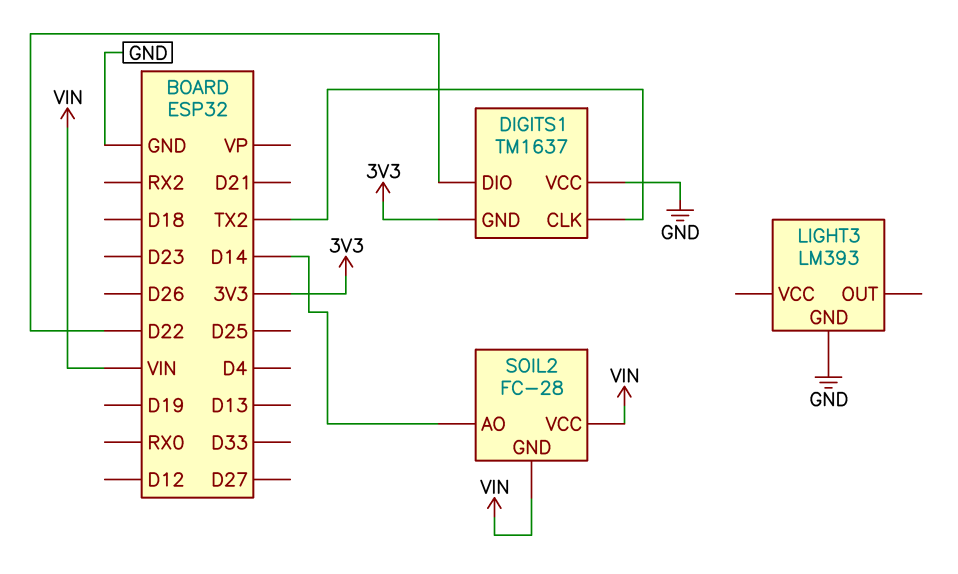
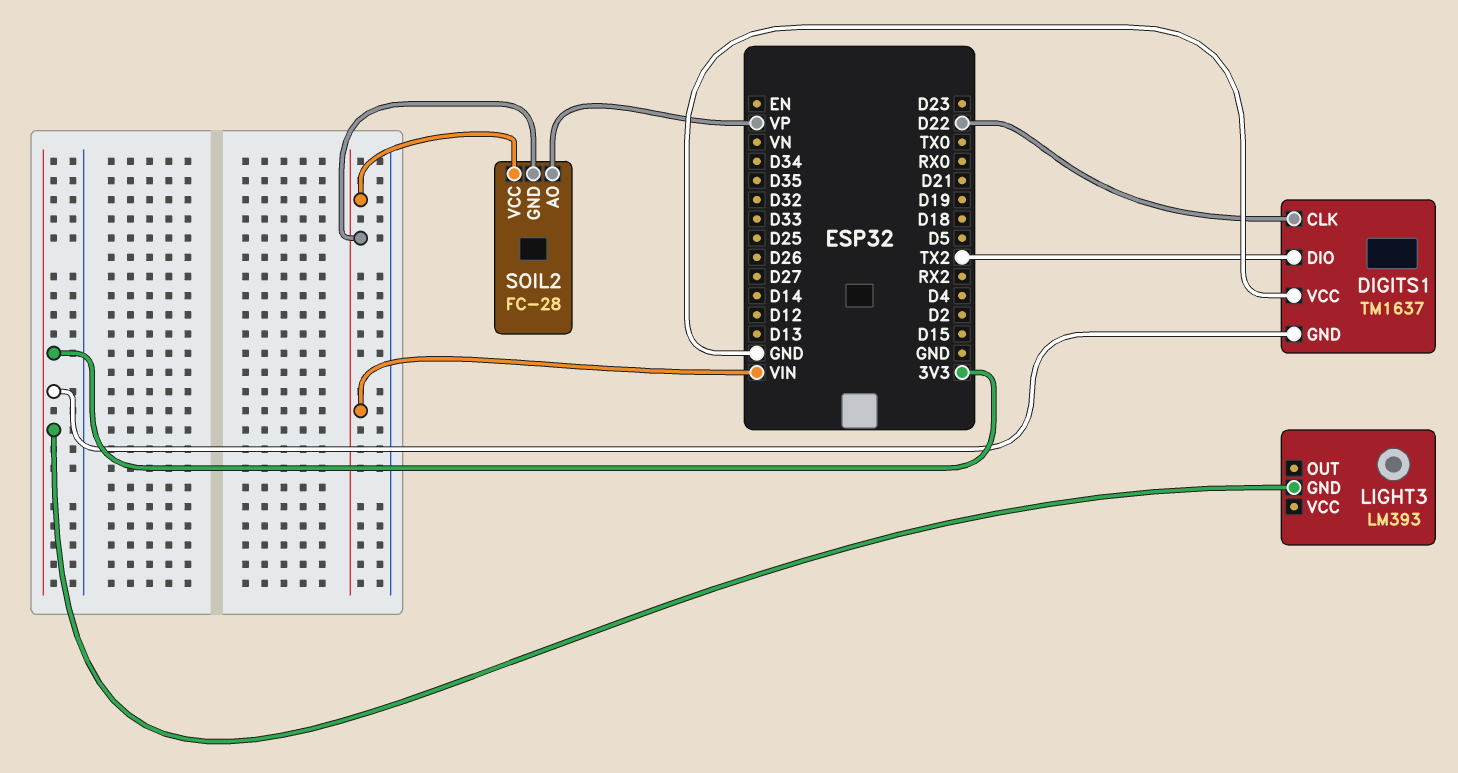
DIGITS1 pin CLK: TX2 -> D22
DIGITS1 pin DIO: D22 -> TX2
LIGHT3 pin GND: GND -> 3V3
SOIL2 pin AO: D14 -> VP

